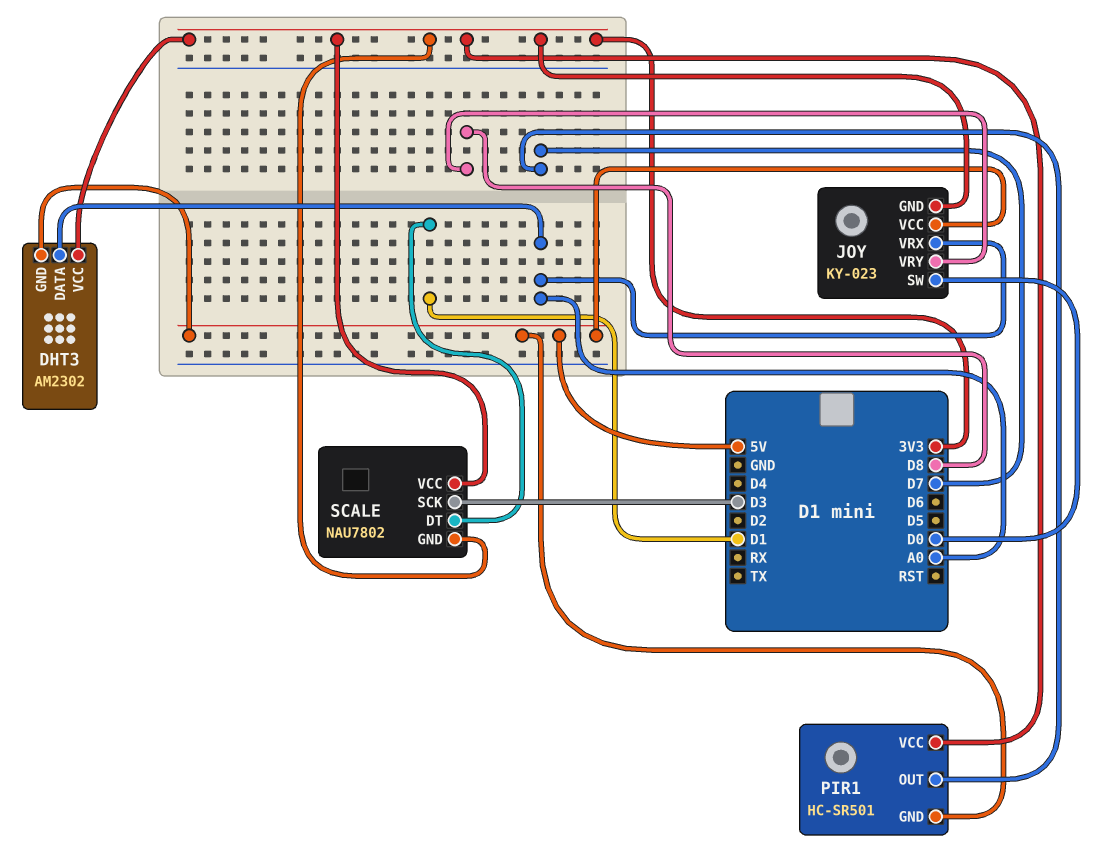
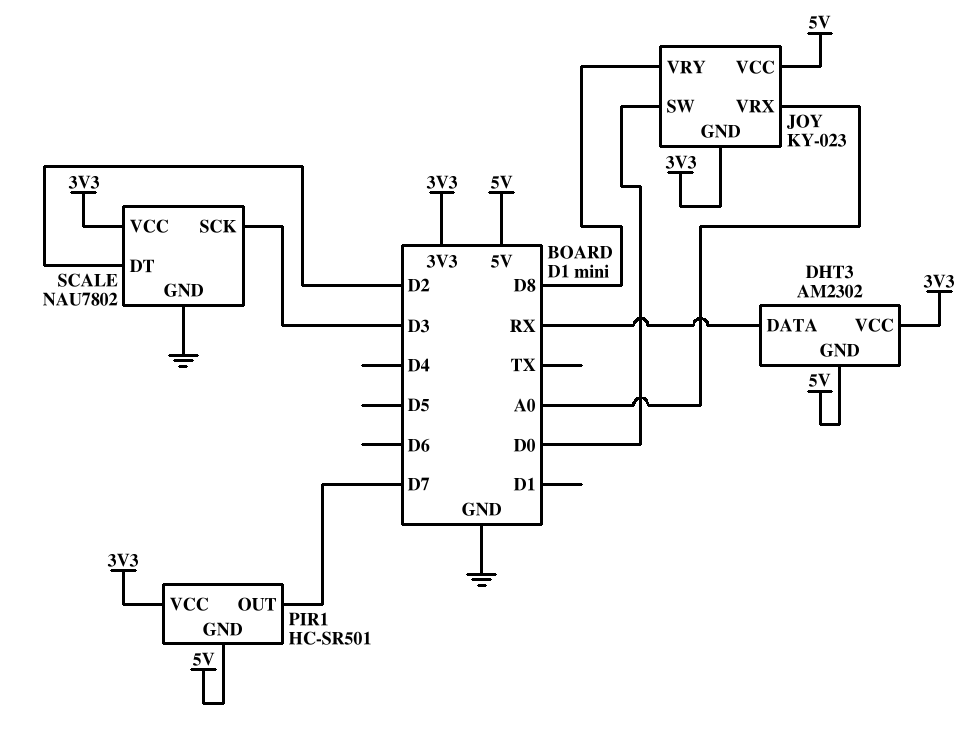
DHT3 pin DATA: A0 -> RX
SCALE pin DT: D1 -> D2
SCALE pin GND: 3V3 -> GND

